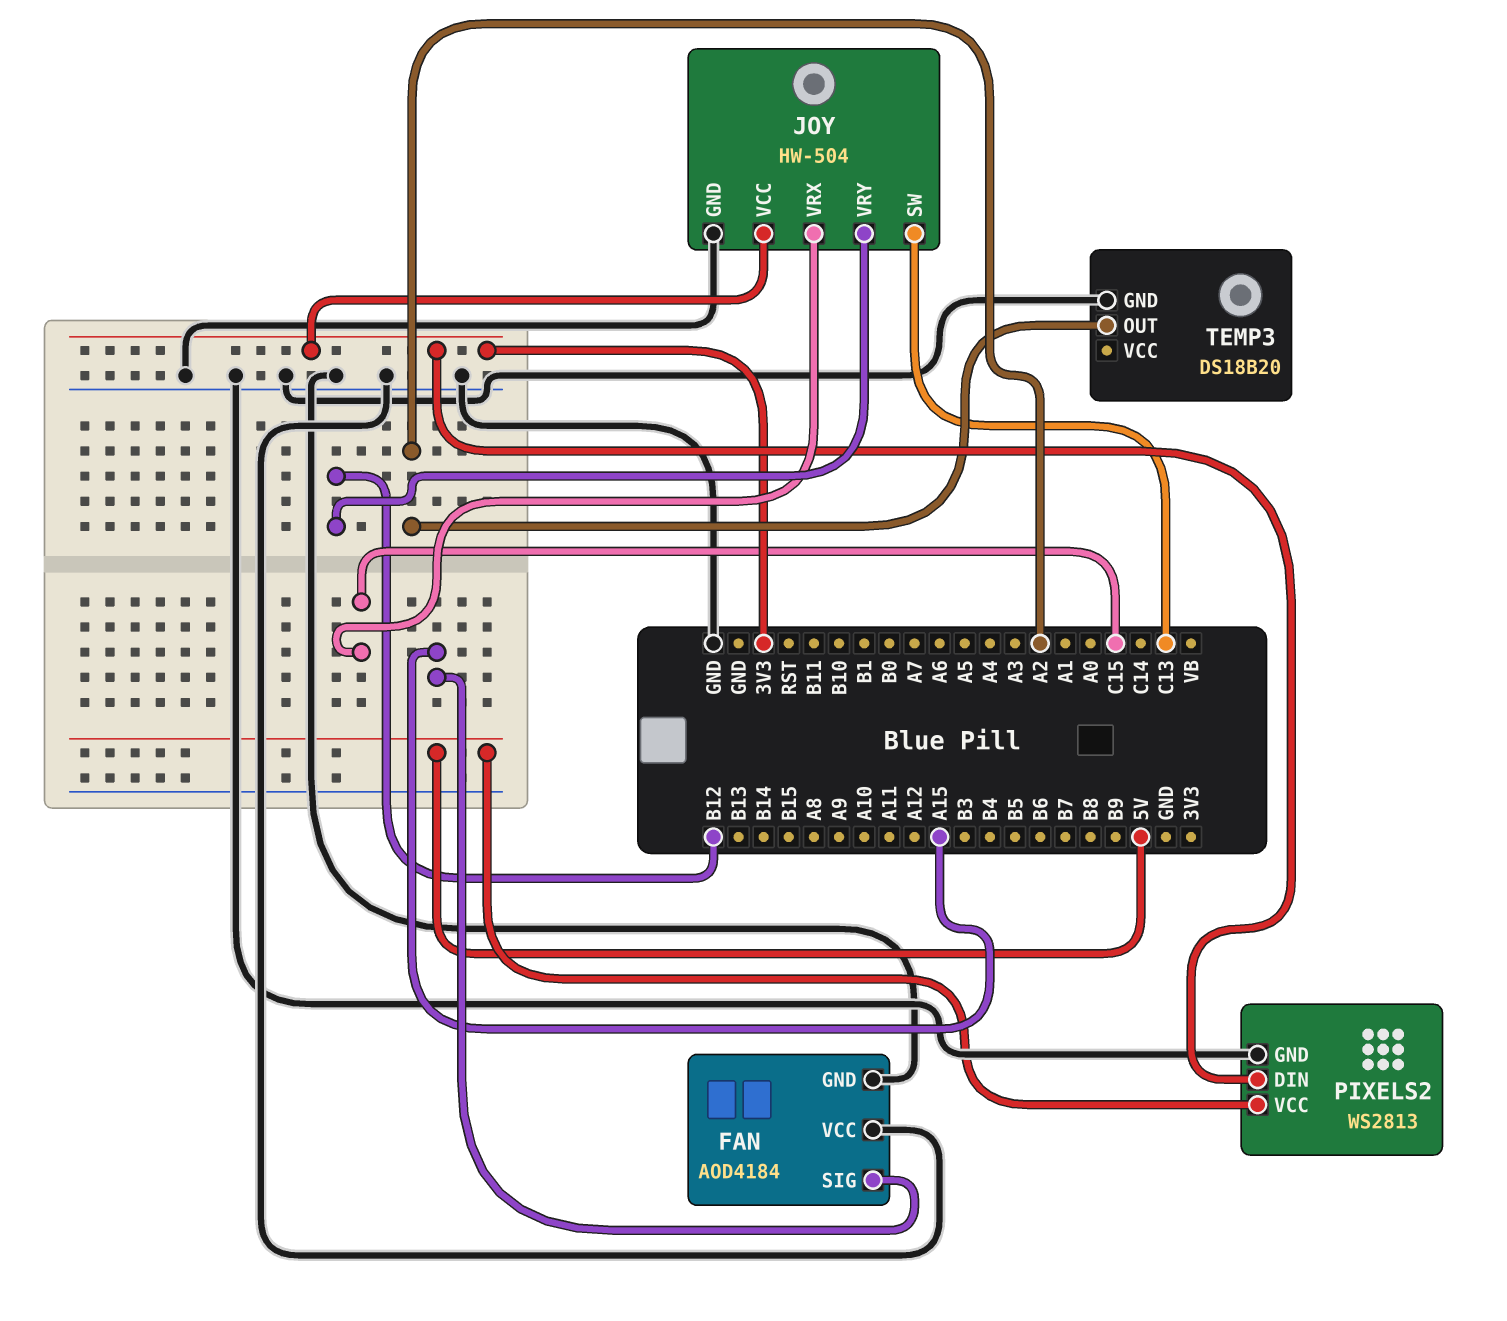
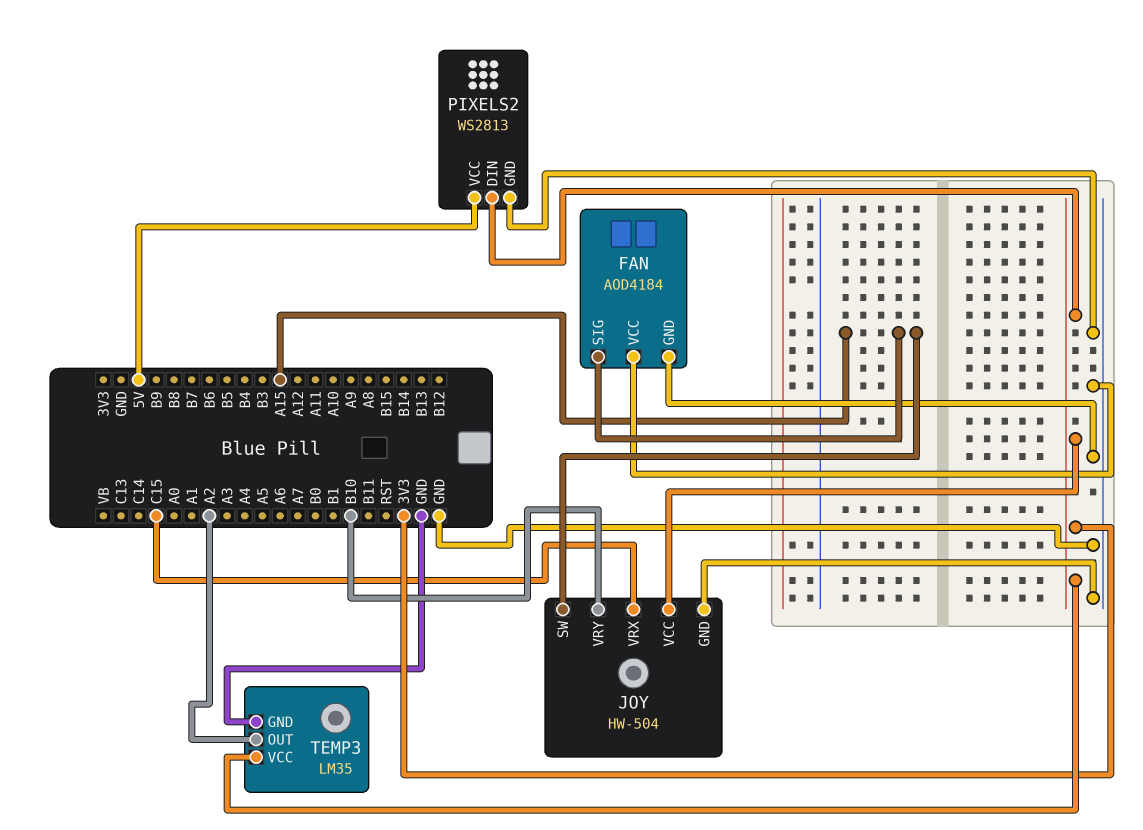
JOY pin SW: C13 -> A15
JOY pin VRY: B12 -> B10
TEMP3: DS18B20 -> LM35
TEMP3 pin VCC: none -> 3V3

